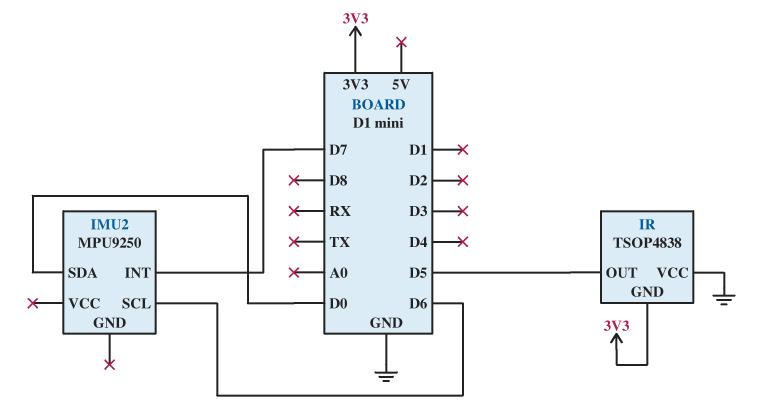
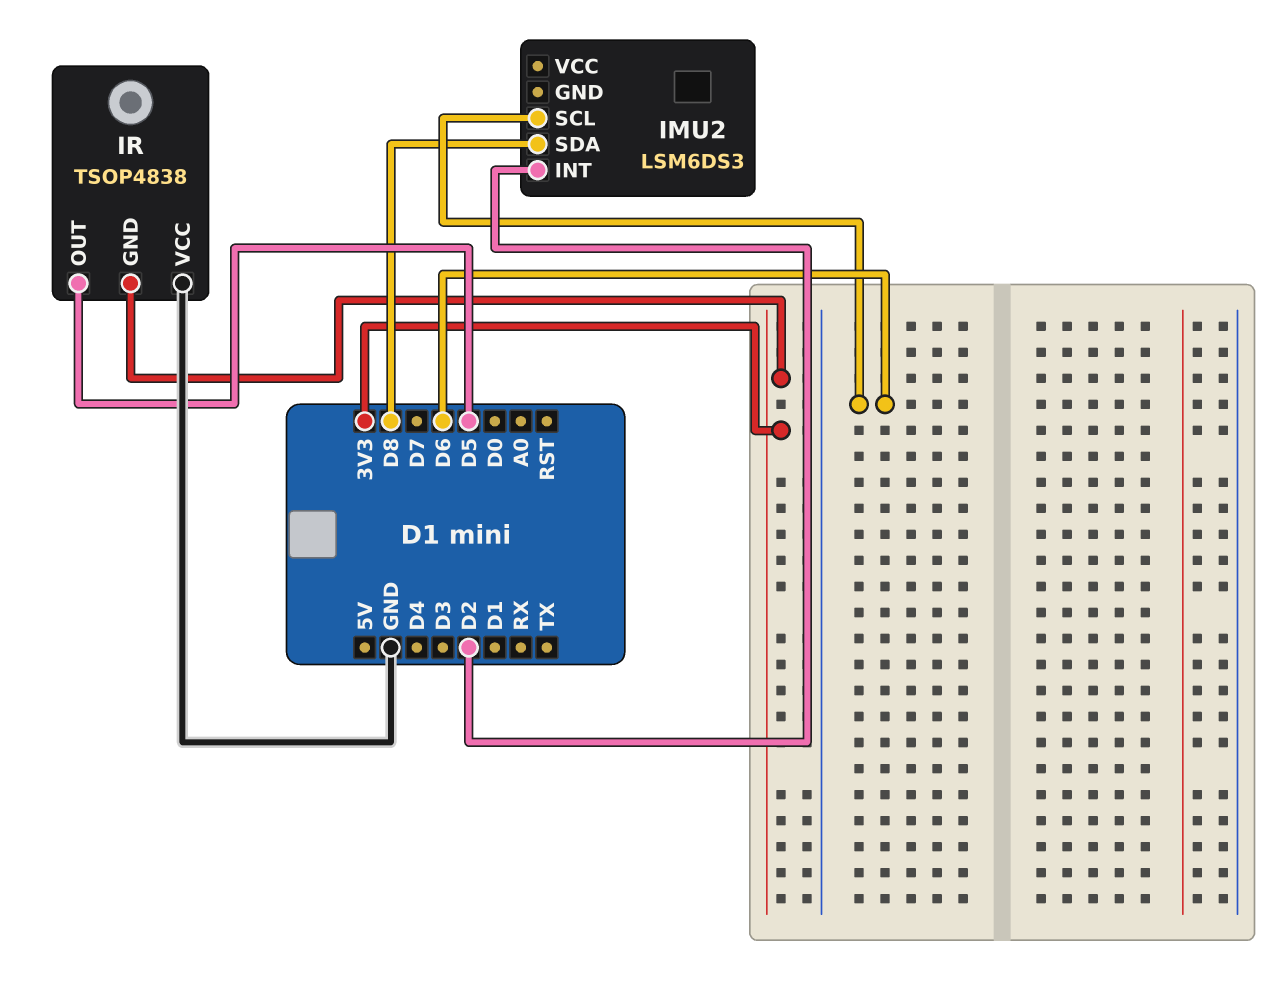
IMU2: MPU9250 -> LSM6DS3
IMU2 pin INT: D7 -> D2
IMU2 pin SDA: D0 -> D8

